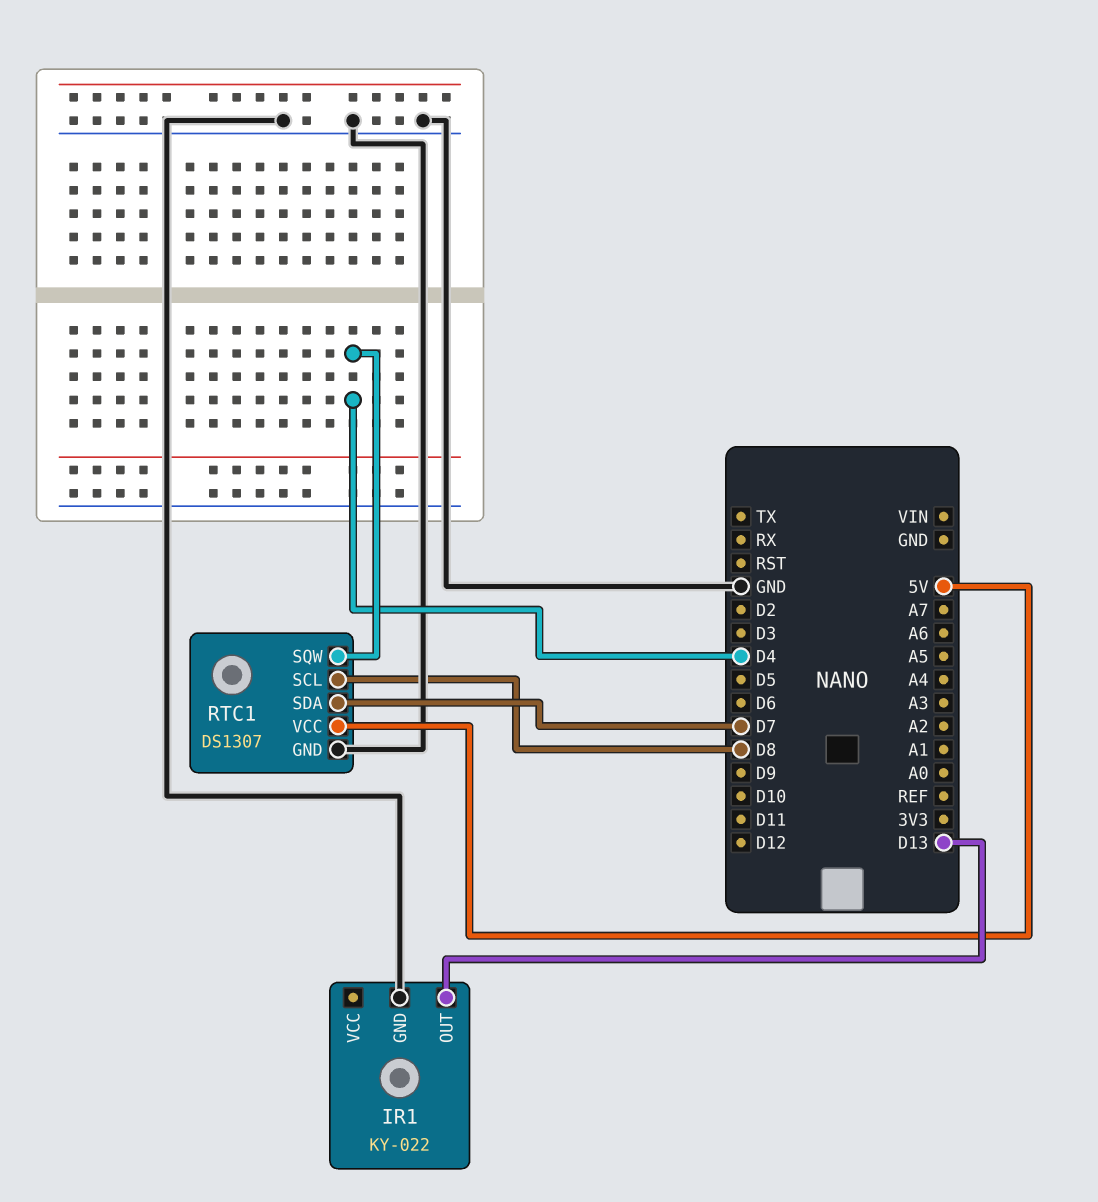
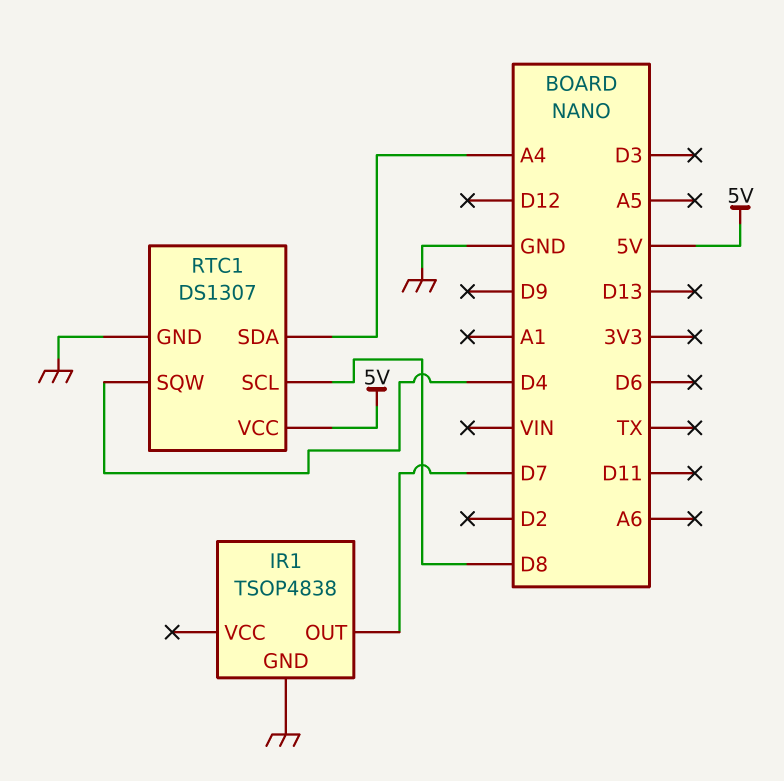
IR1: KY-022 -> TSOP4838
IR1 pin OUT: D13 -> D7
RTC1 pin SDA: D7 -> A4

